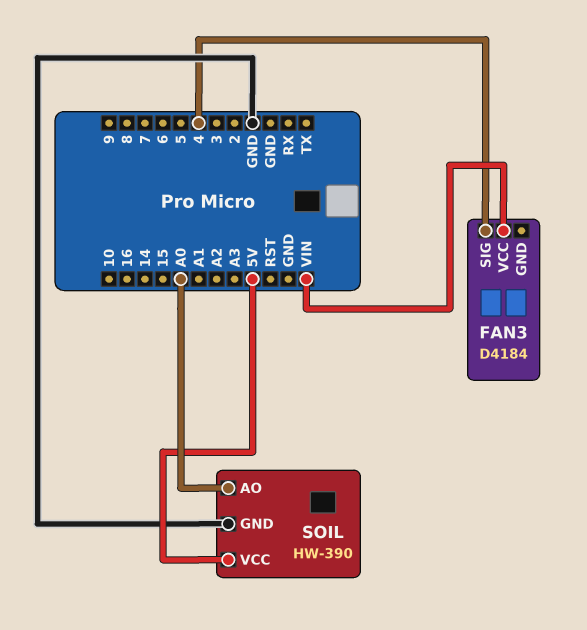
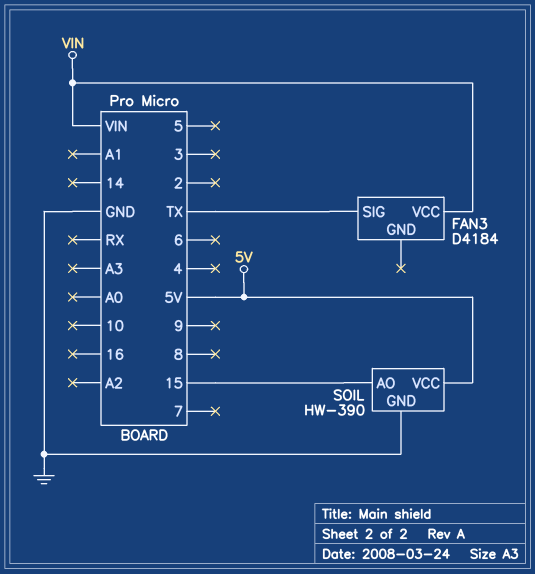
FAN3 pin SIG: 4 -> TX
SOIL pin AO: A0 -> 15

